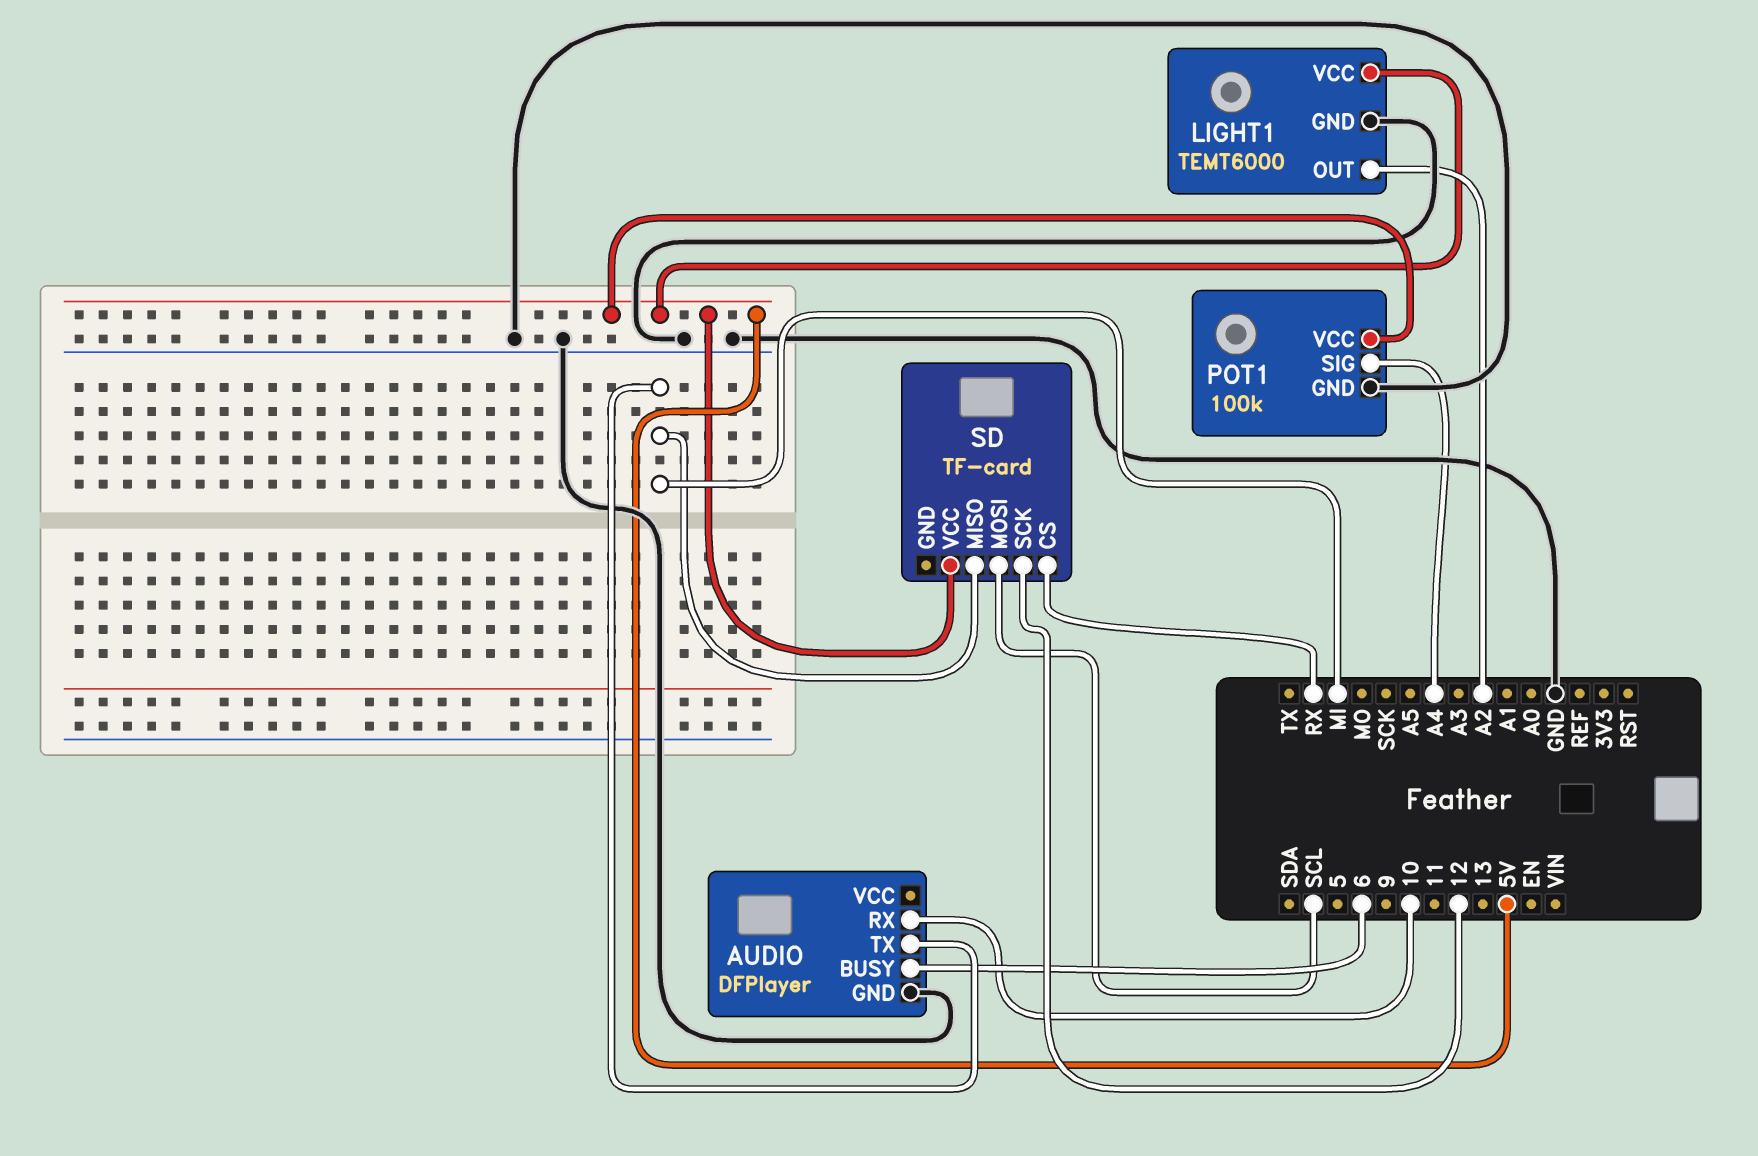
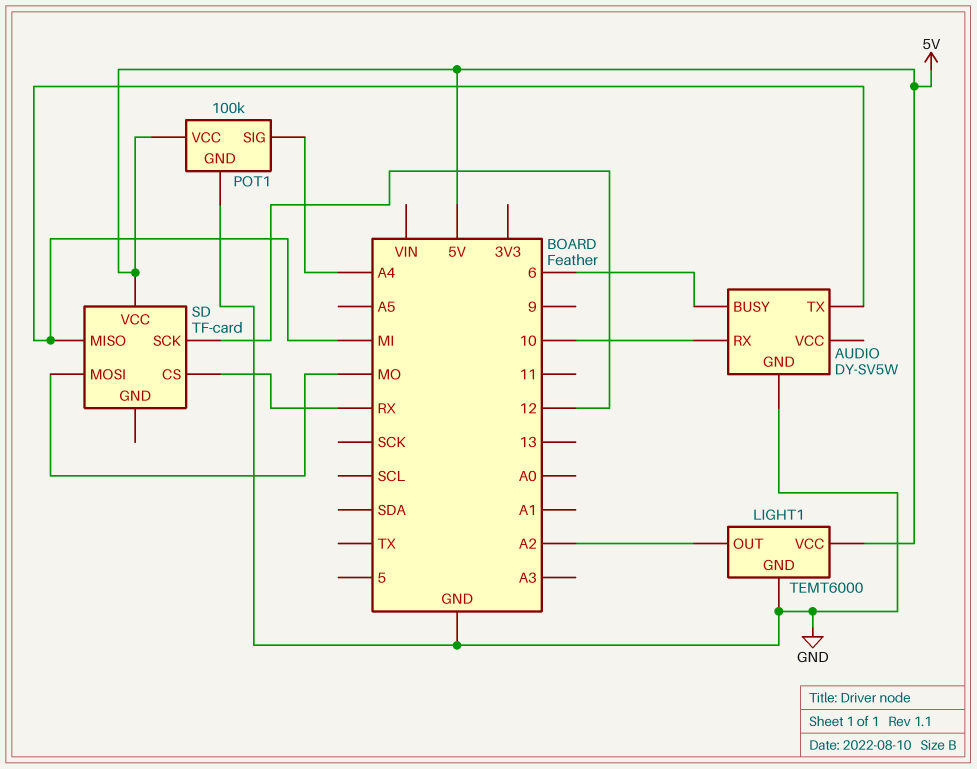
AUDIO: DFPlayer -> DY-SV5W
SD pin MOSI: SCL -> MO

